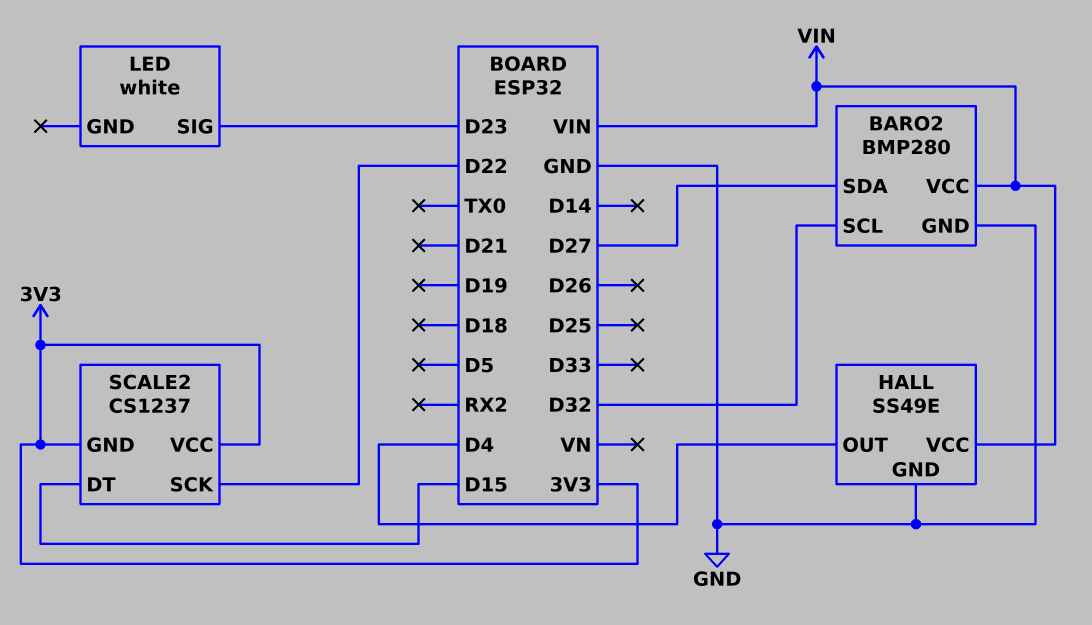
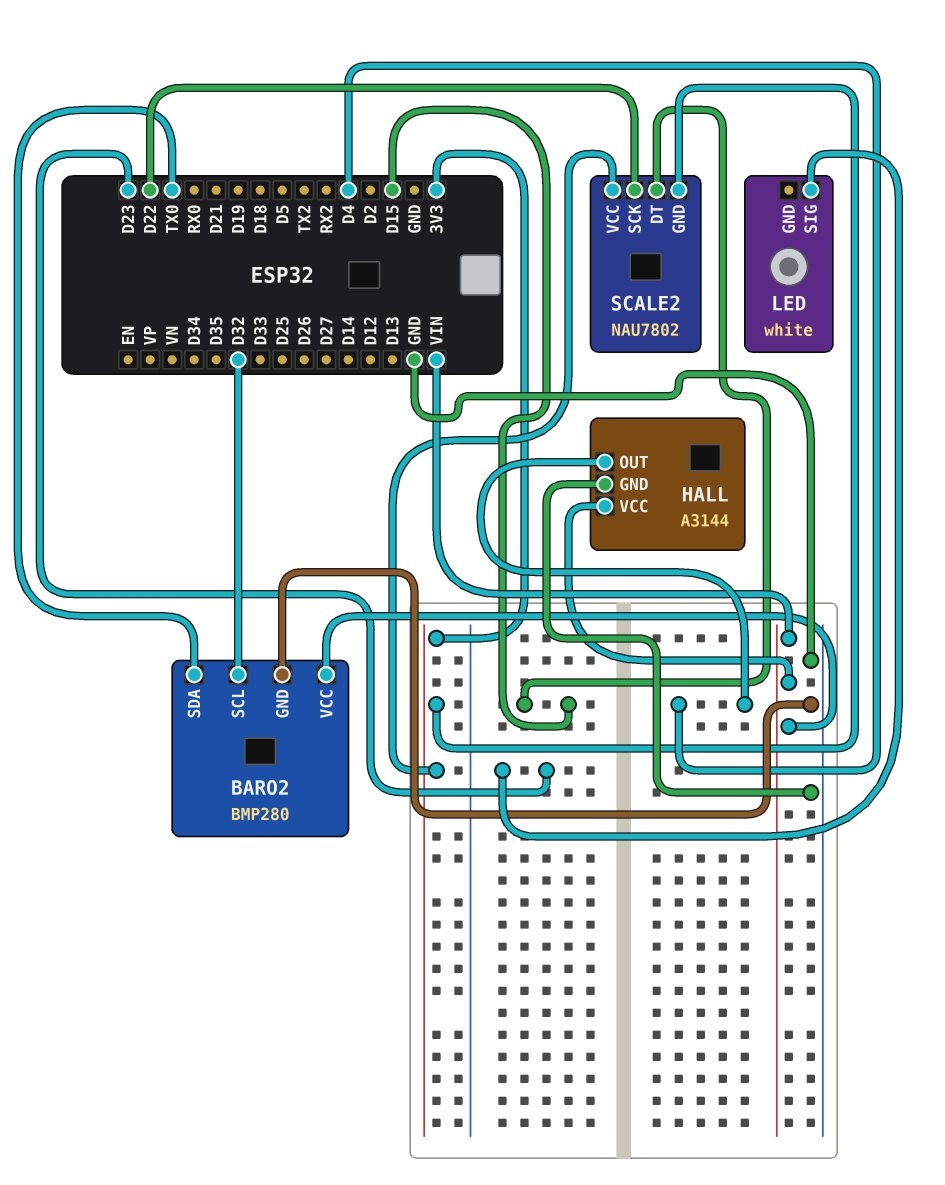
BARO2 pin SDA: D27 -> TX0
HALL: SS49E -> A3144
SCALE2: CS1237 -> NAU7802

